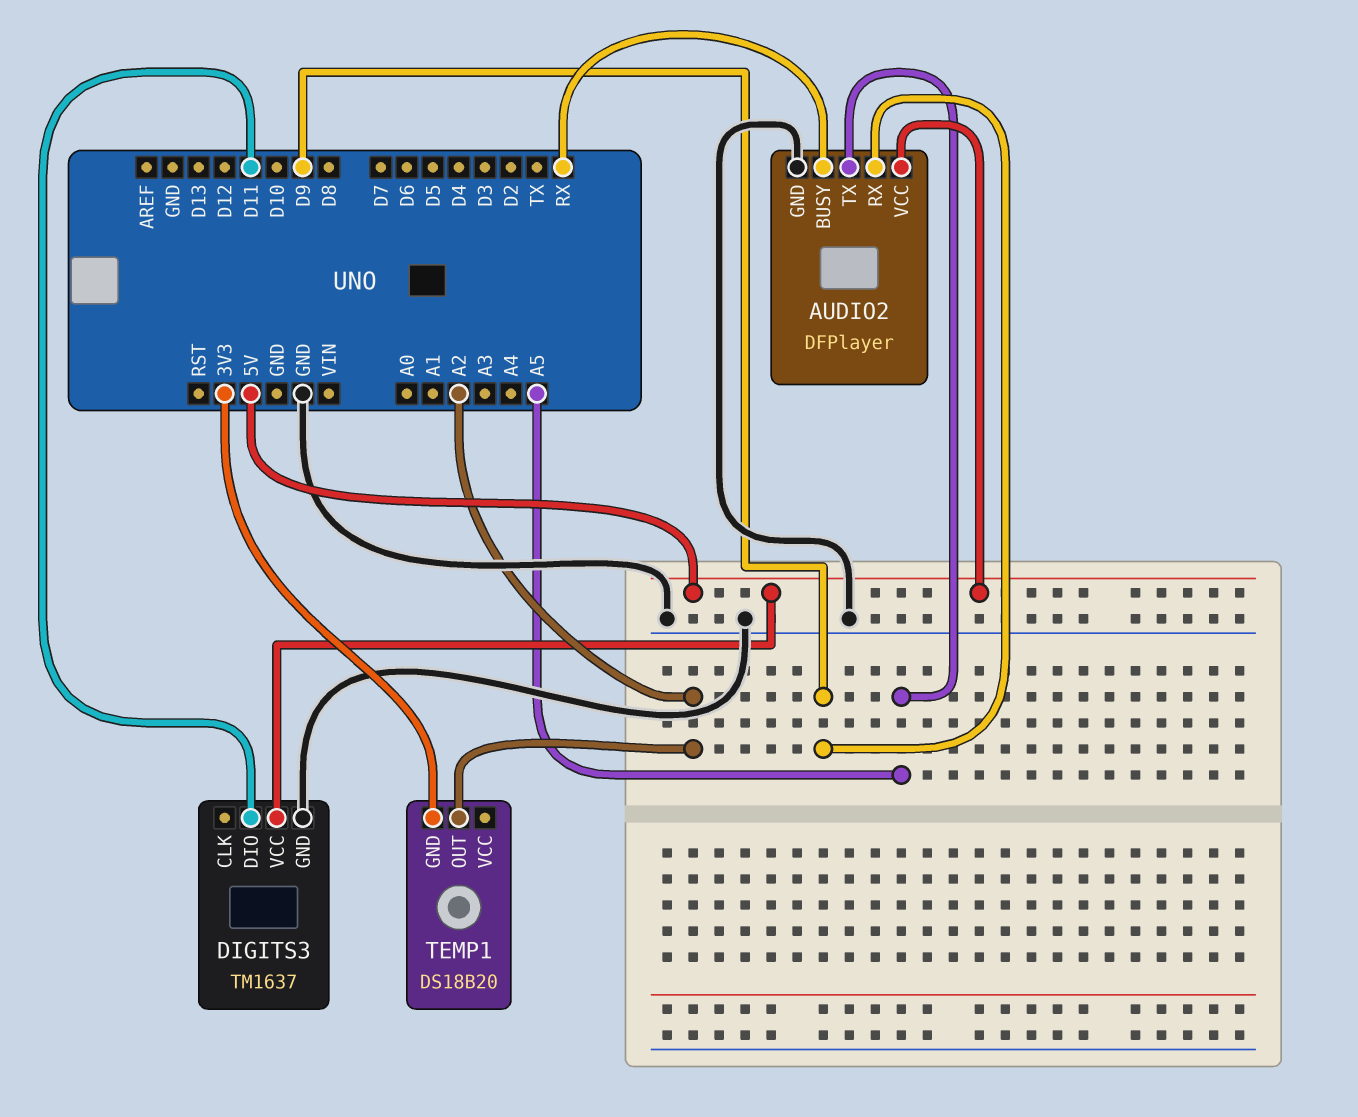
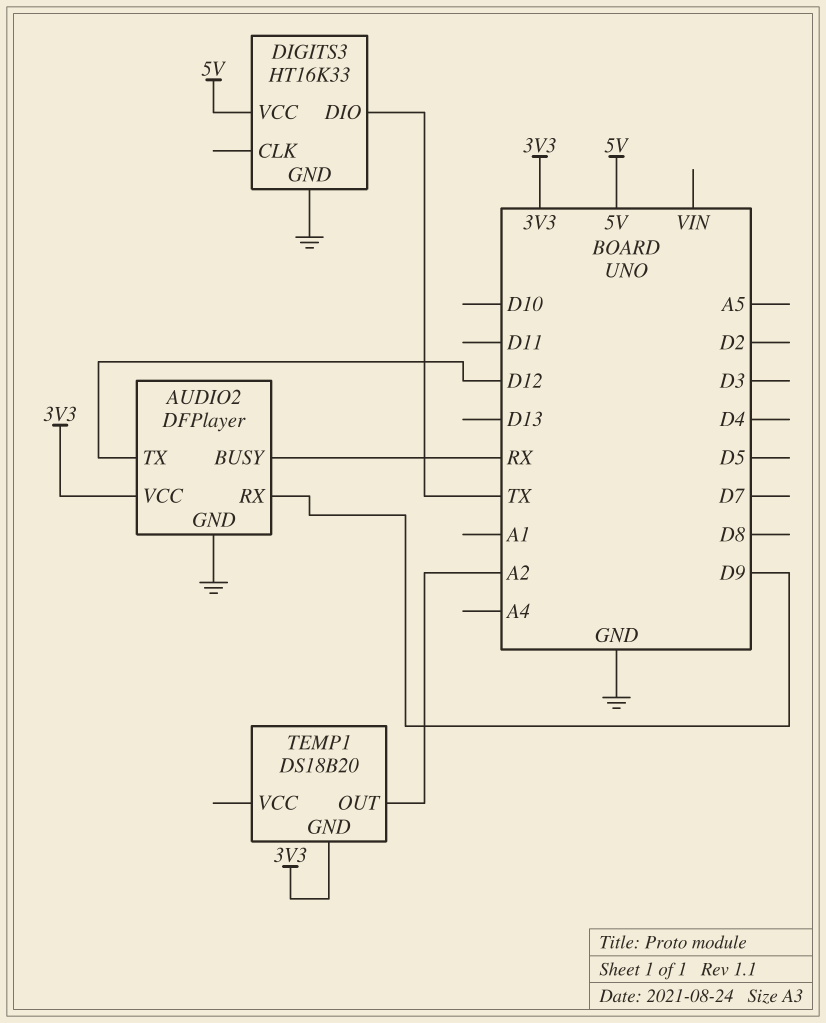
AUDIO2 pin TX: A5 -> D12
AUDIO2 pin VCC: 5V -> 3V3
DIGITS3: TM1637 -> HT16K33
DIGITS3 pin DIO: D11 -> TX

